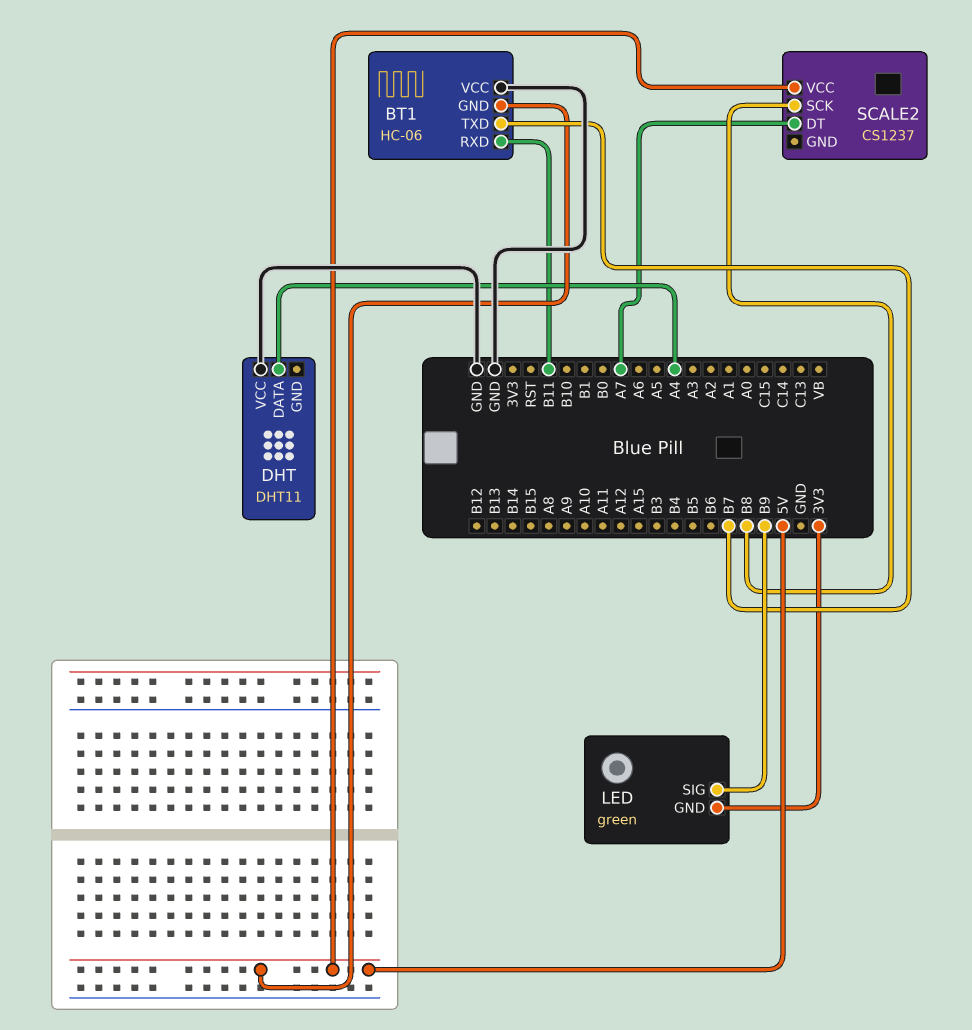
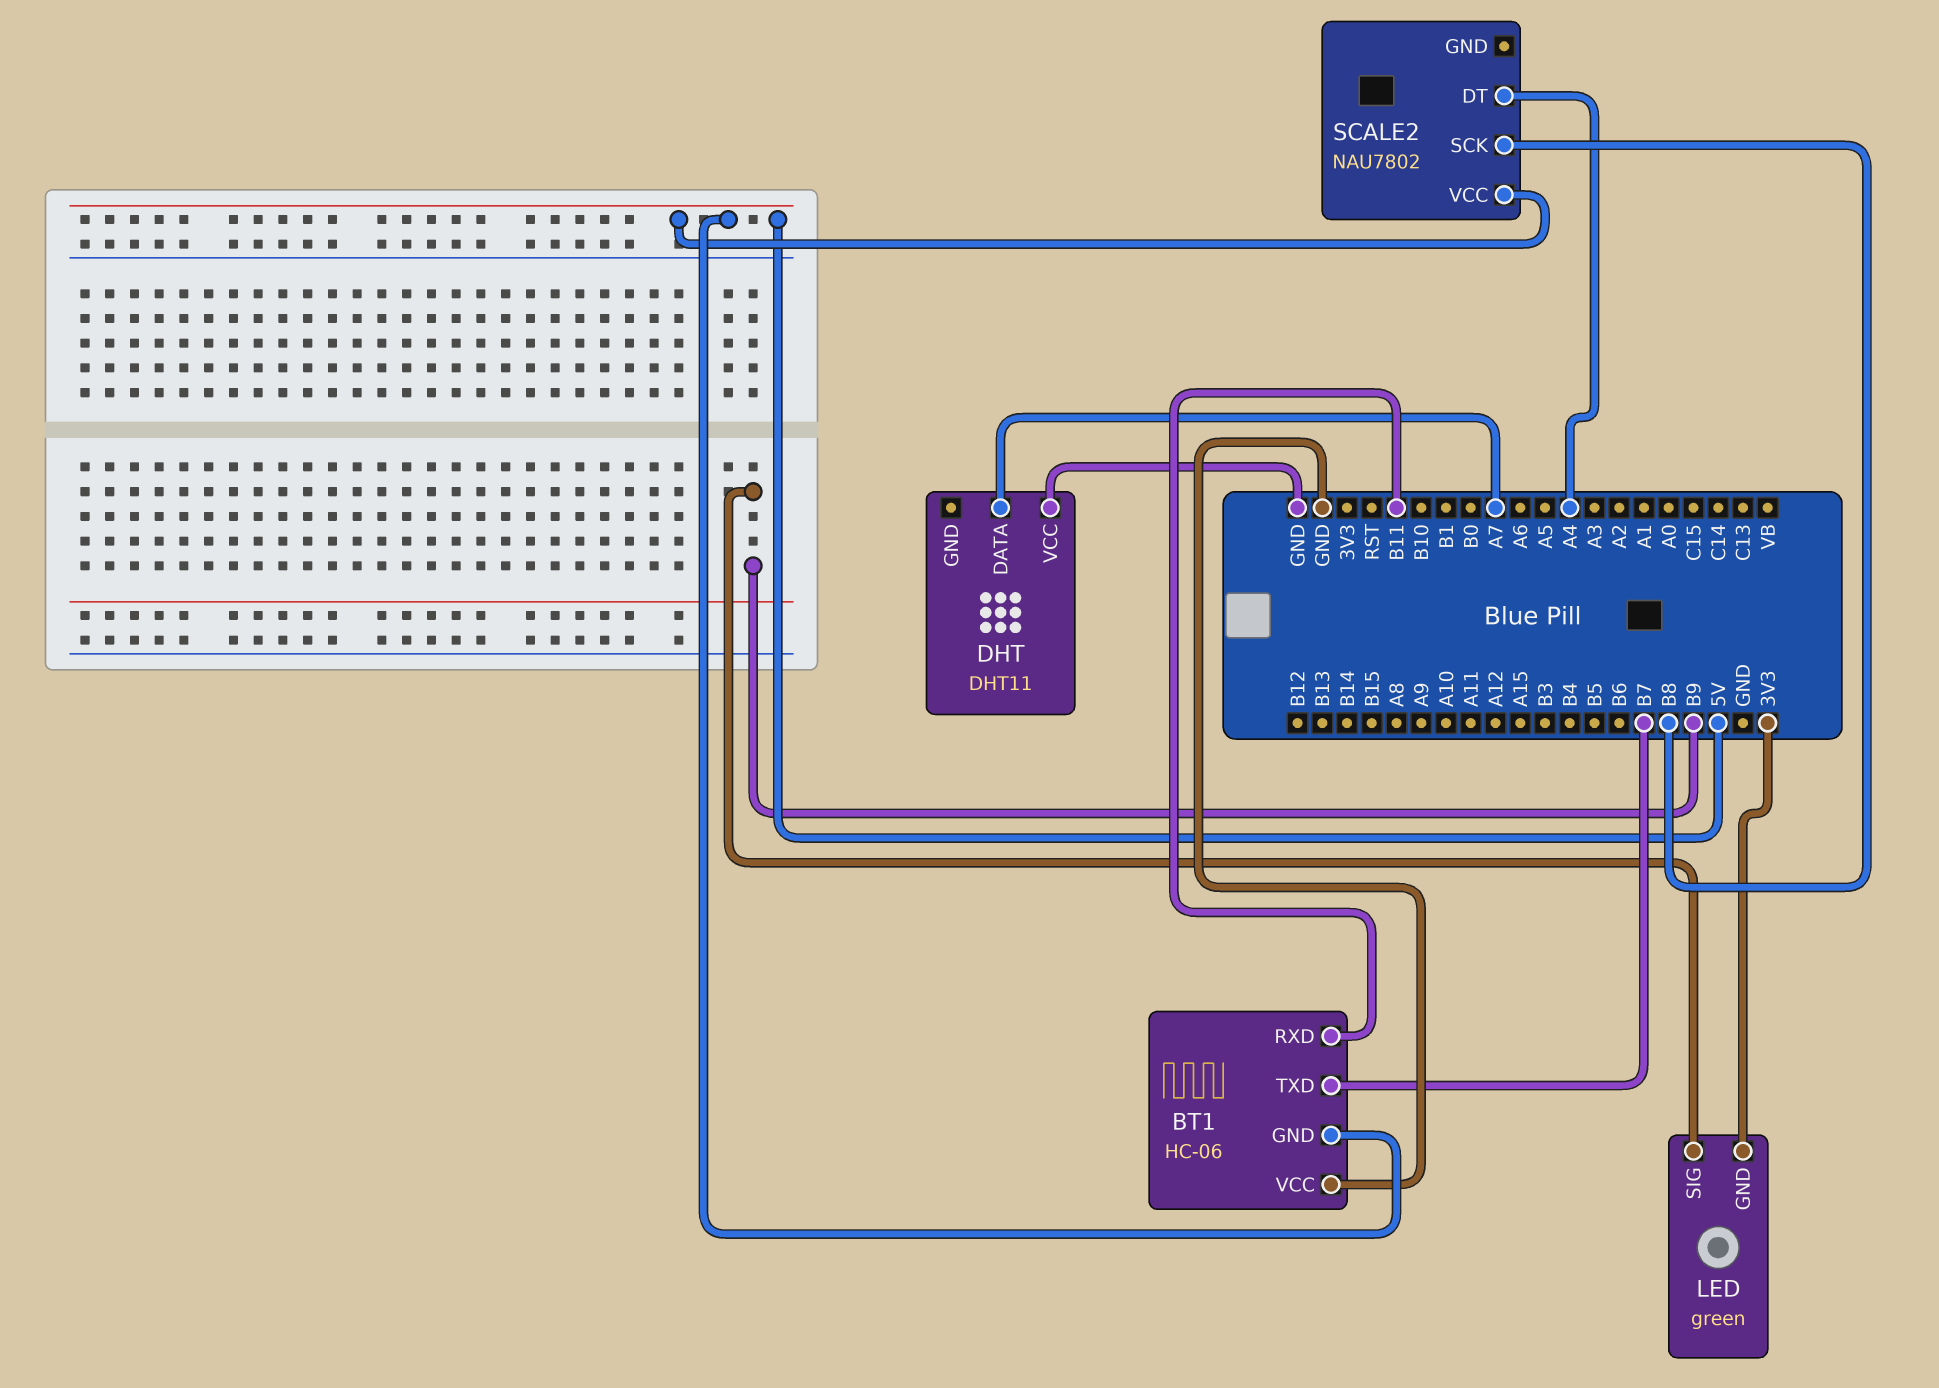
DHT pin DATA: A4 -> A7
SCALE2: CS1237 -> NAU7802
SCALE2 pin DT: A7 -> A4

